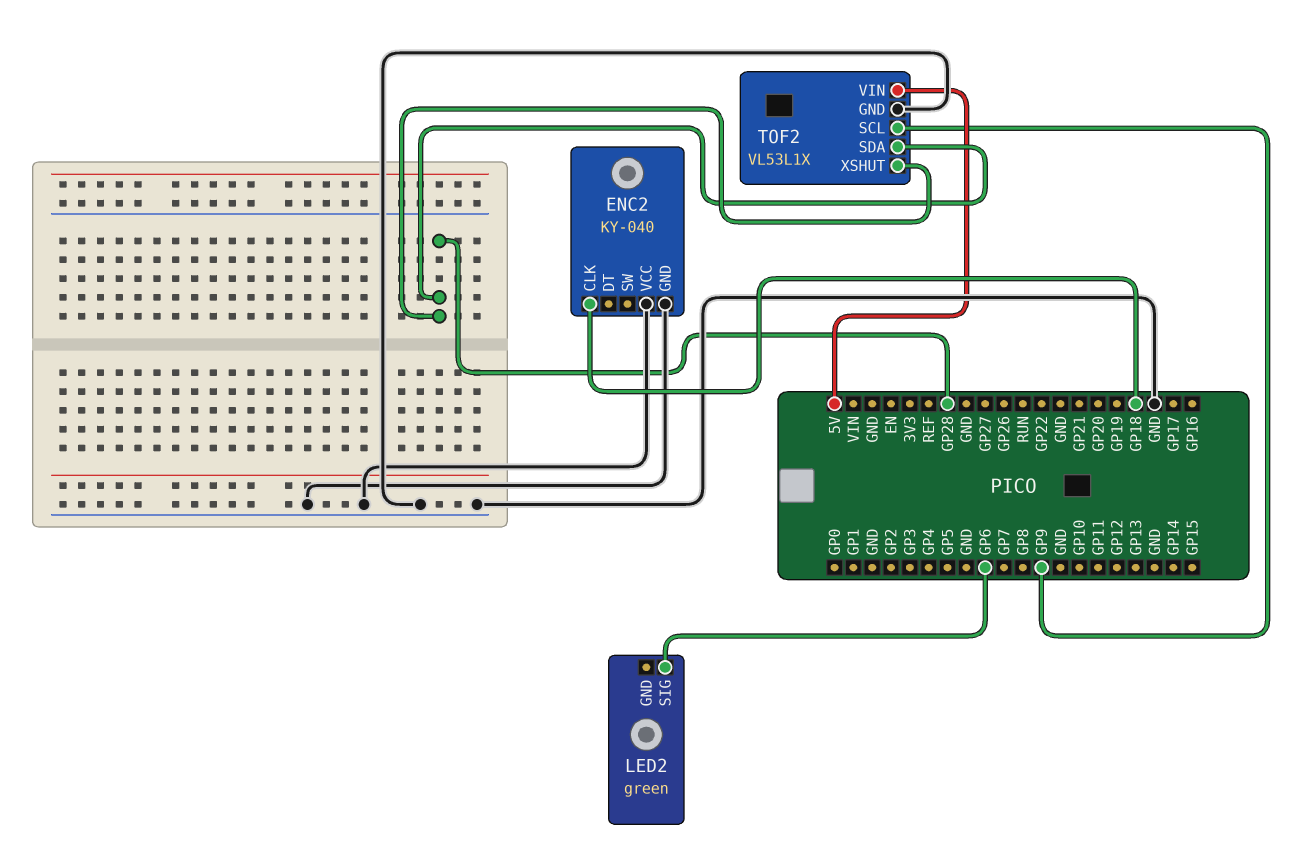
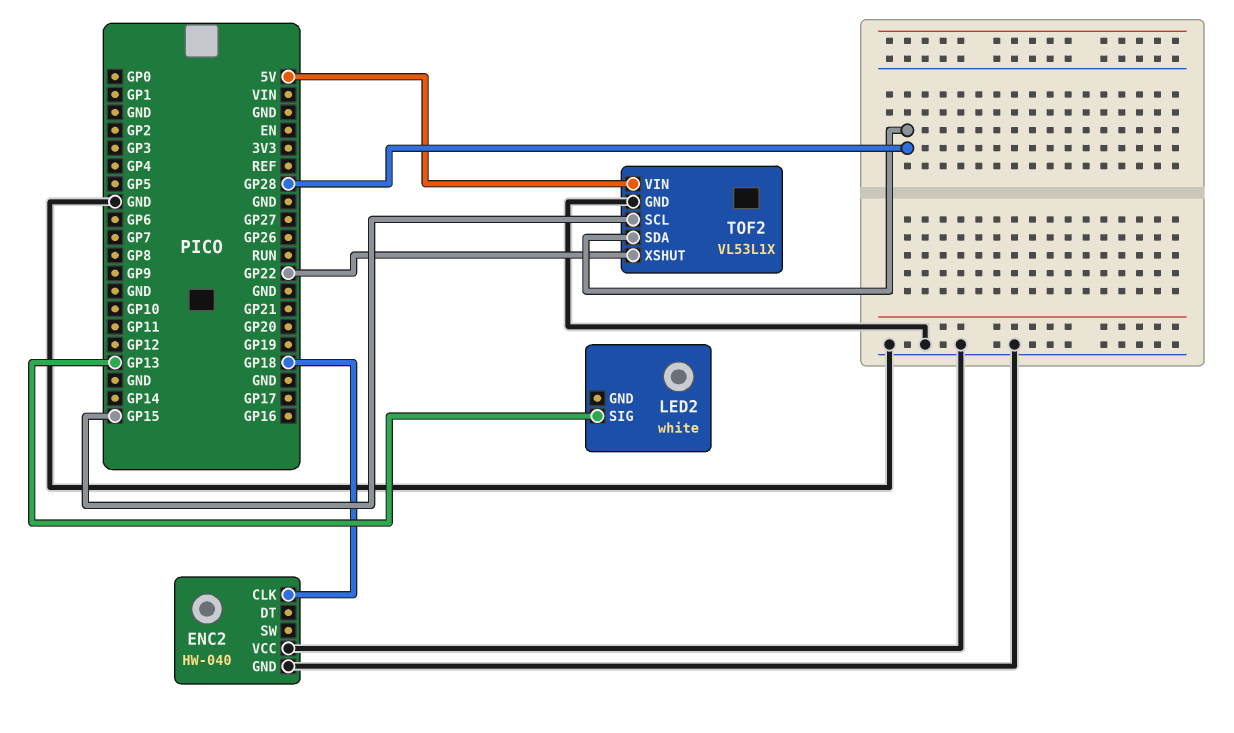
ENC2: KY-040 -> HW-040
LED2: green -> white
LED2 pin SIG: GP6 -> GP13
TOF2 pin SCL: GP9 -> GP15
TOF2 pin XSHUT: GP28 -> GP22

